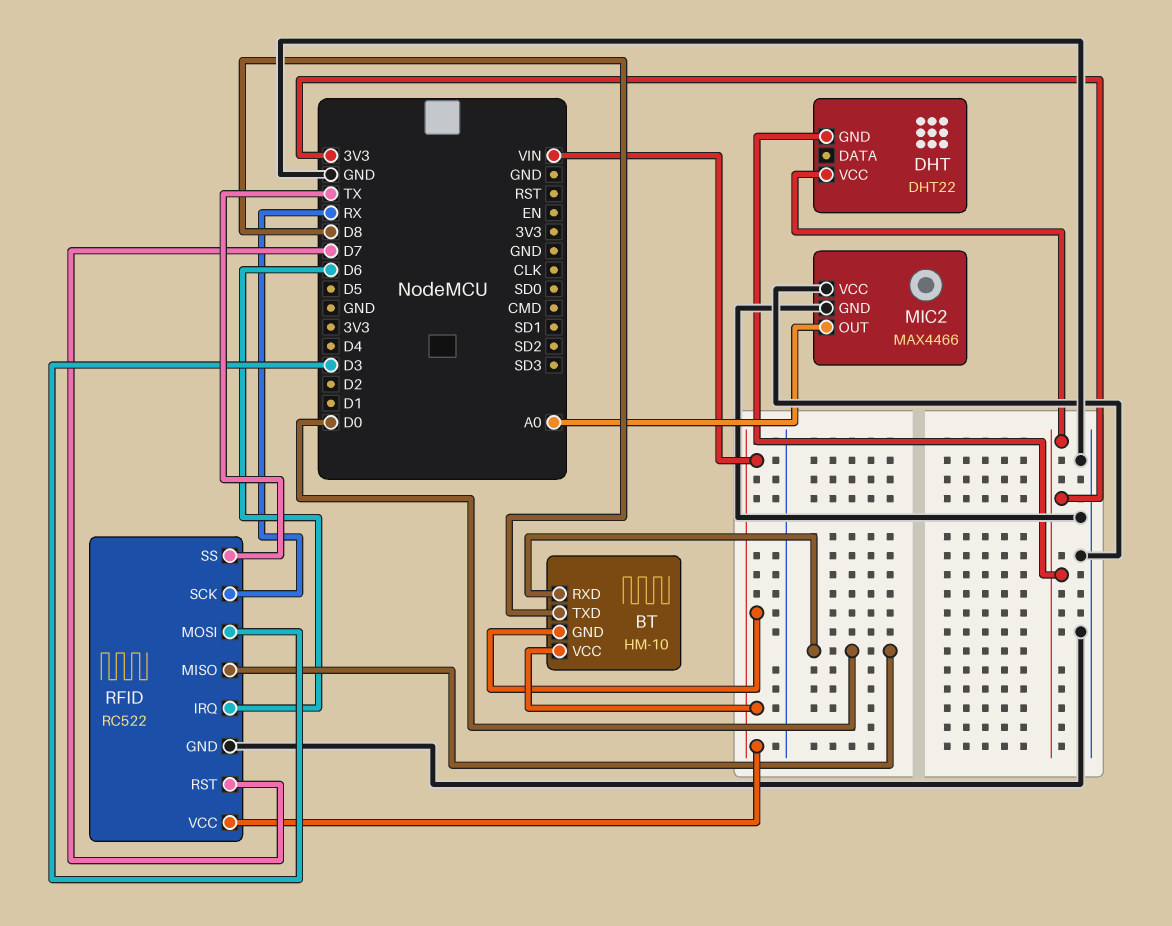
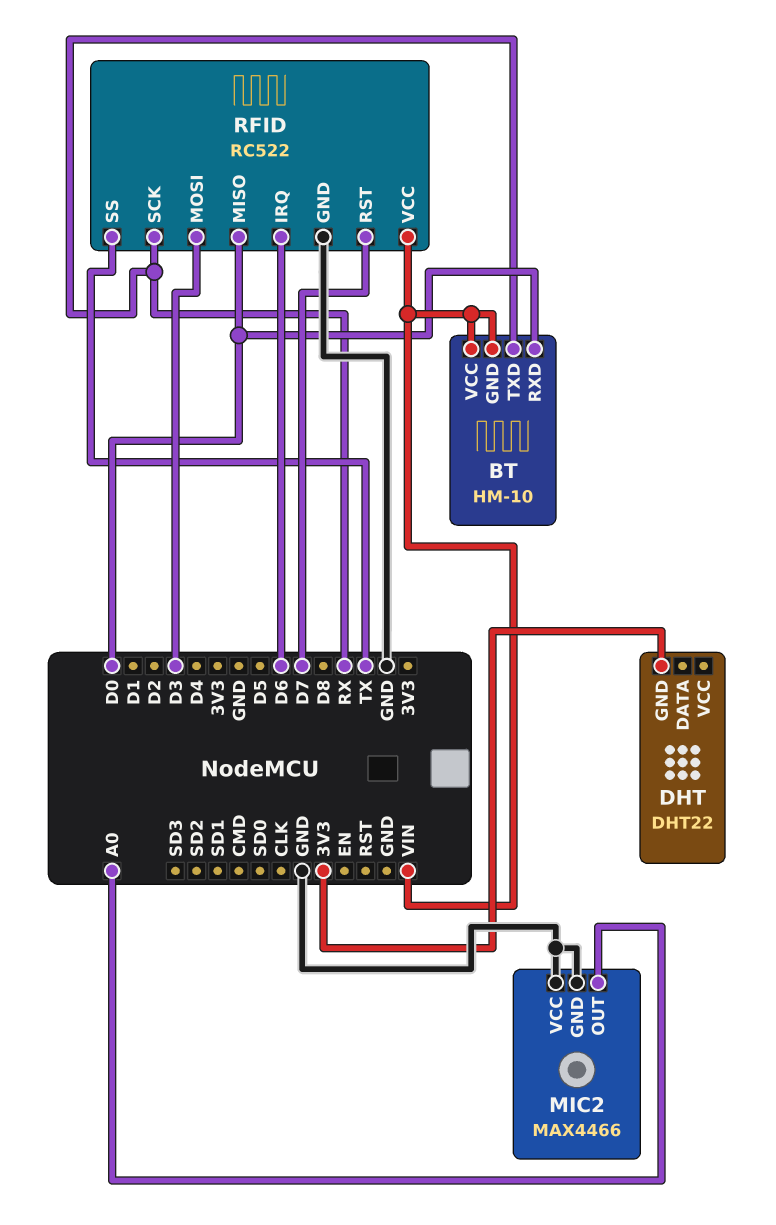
BT pin TXD: D8 -> RX
DHT pin VCC: 3V3 -> none

